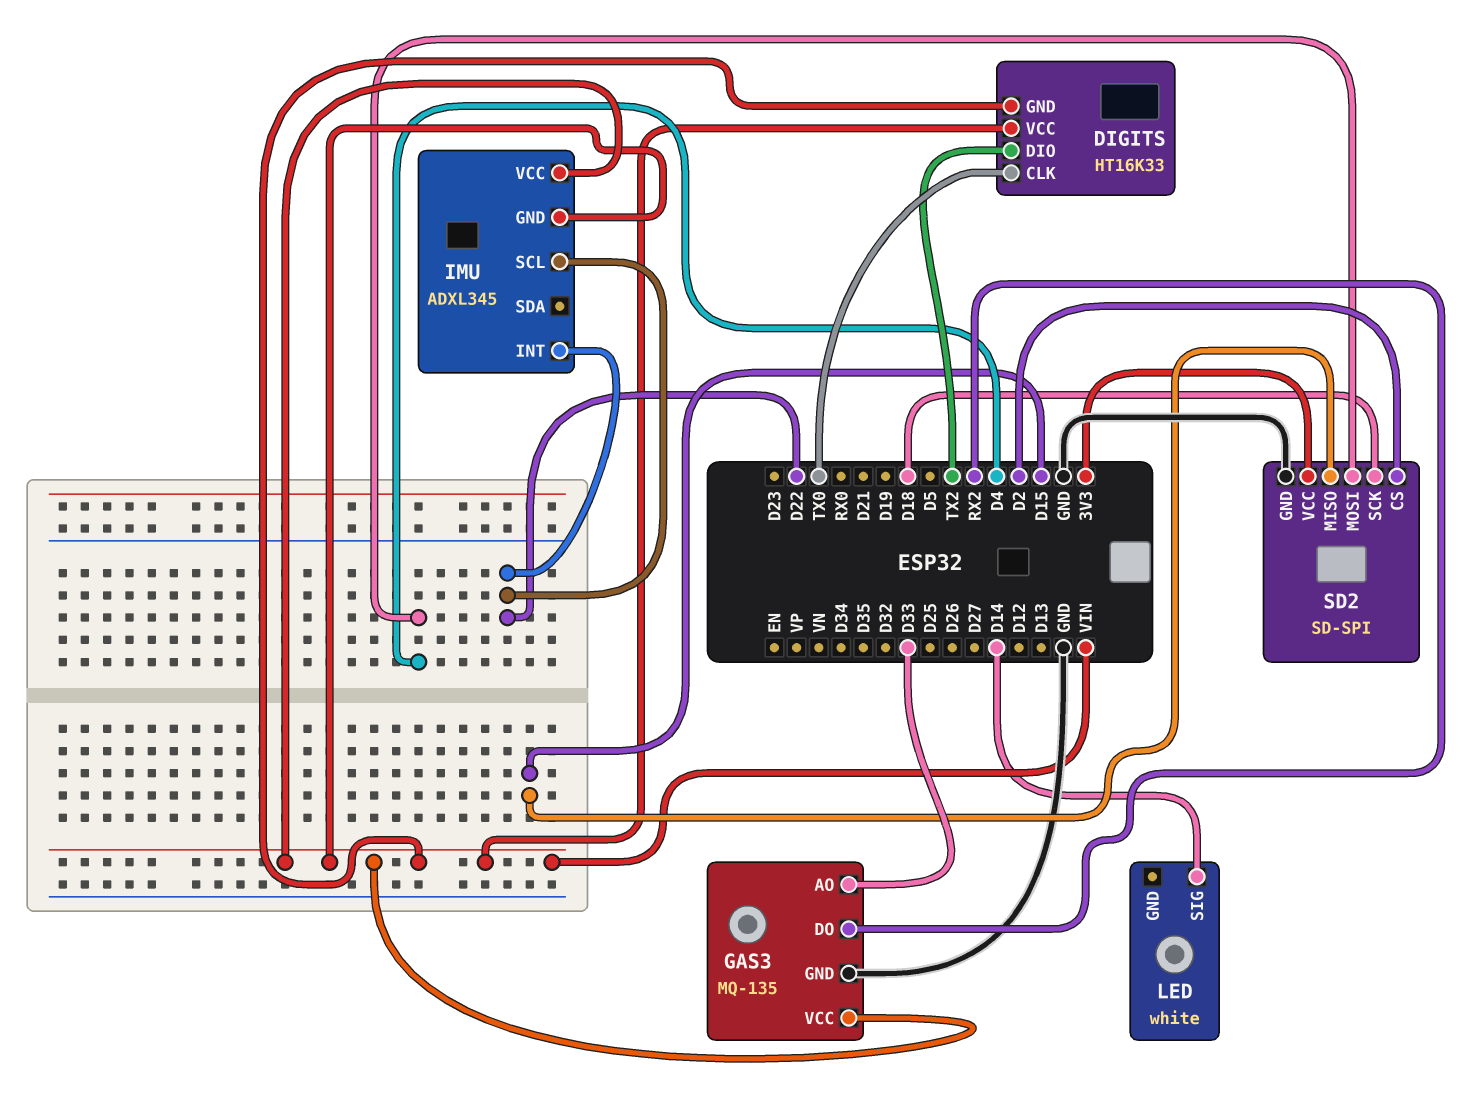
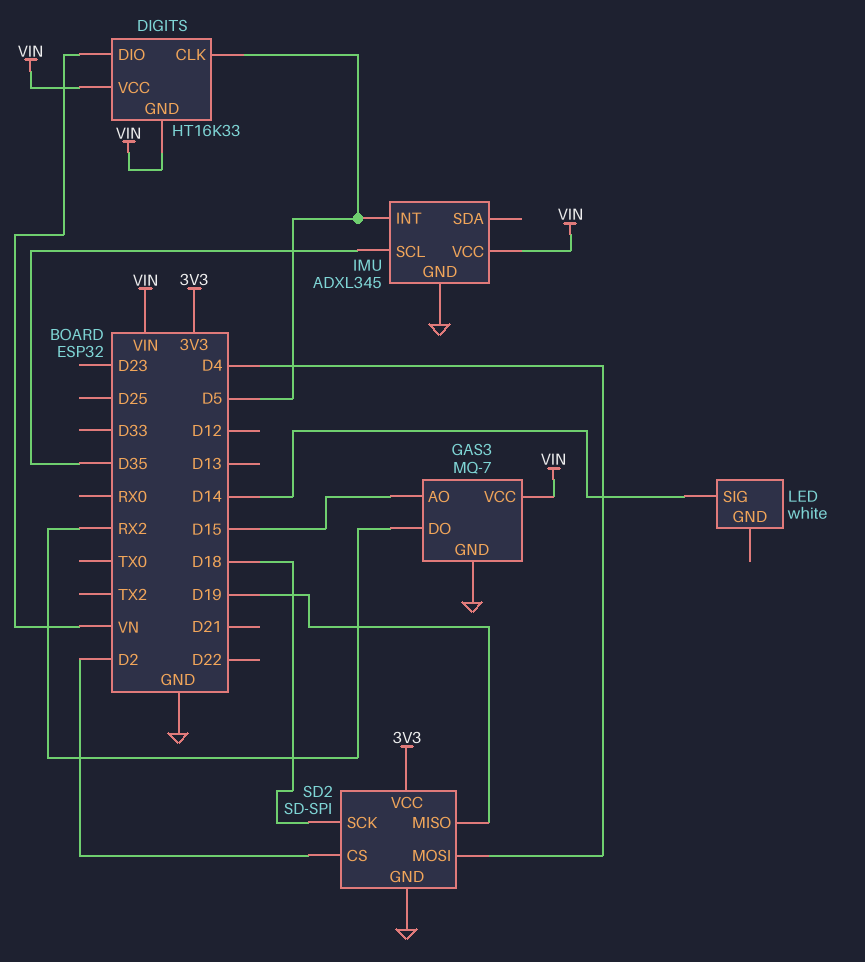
DIGITS pin CLK: TX0 -> D5
DIGITS pin DIO: TX2 -> VN
GAS3: MQ-135 -> MQ-7
GAS3 pin AO: D33 -> D15
IMU pin GND: VIN -> GND
IMU pin INT: D22 -> D5
IMU pin SCL: D22 -> D35
SD2 pin MISO: D15 -> D19

